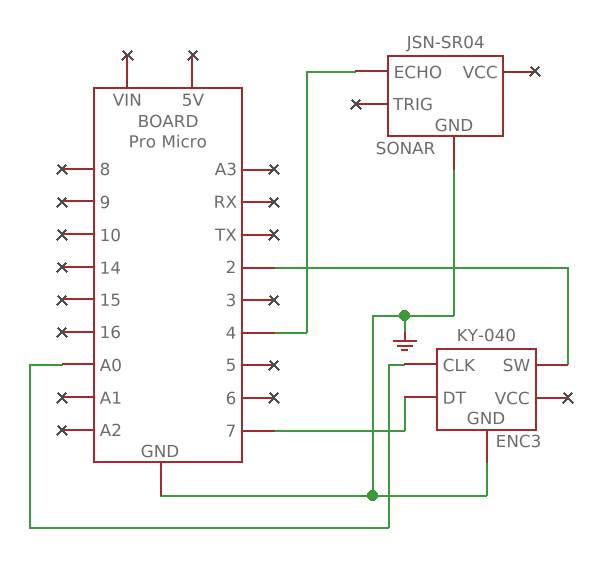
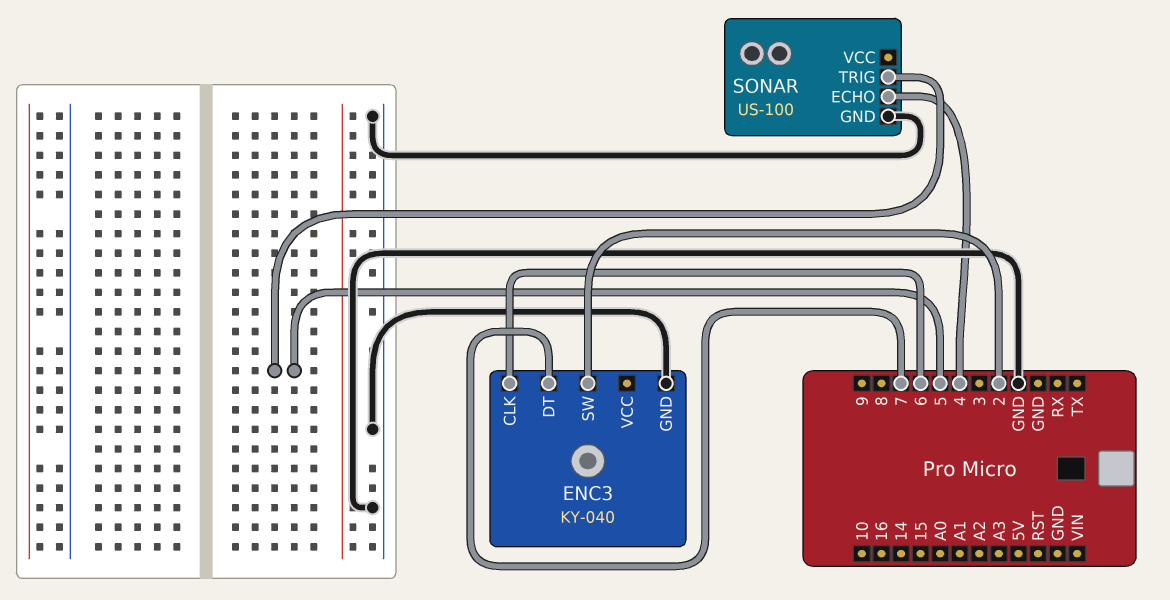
ENC3 pin CLK: A0 -> 6
SONAR: JSN-SR04 -> US-100
SONAR pin TRIG: none -> 5

